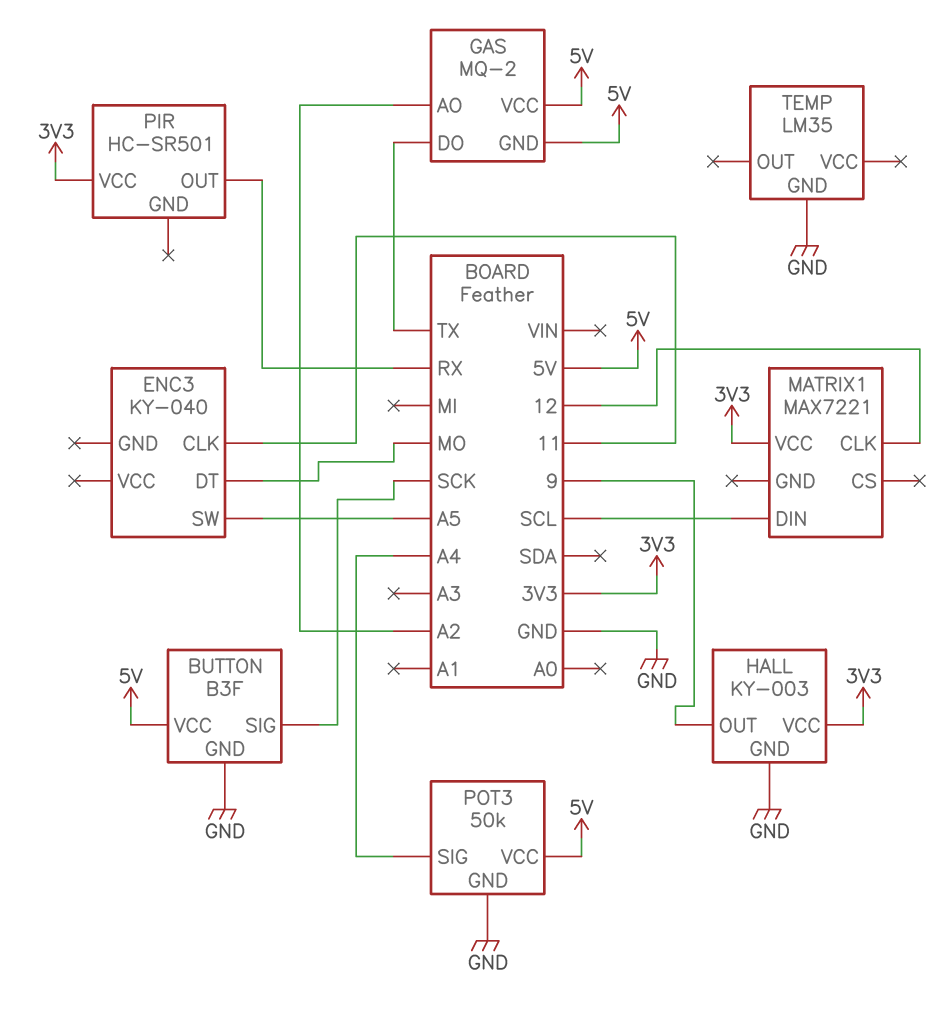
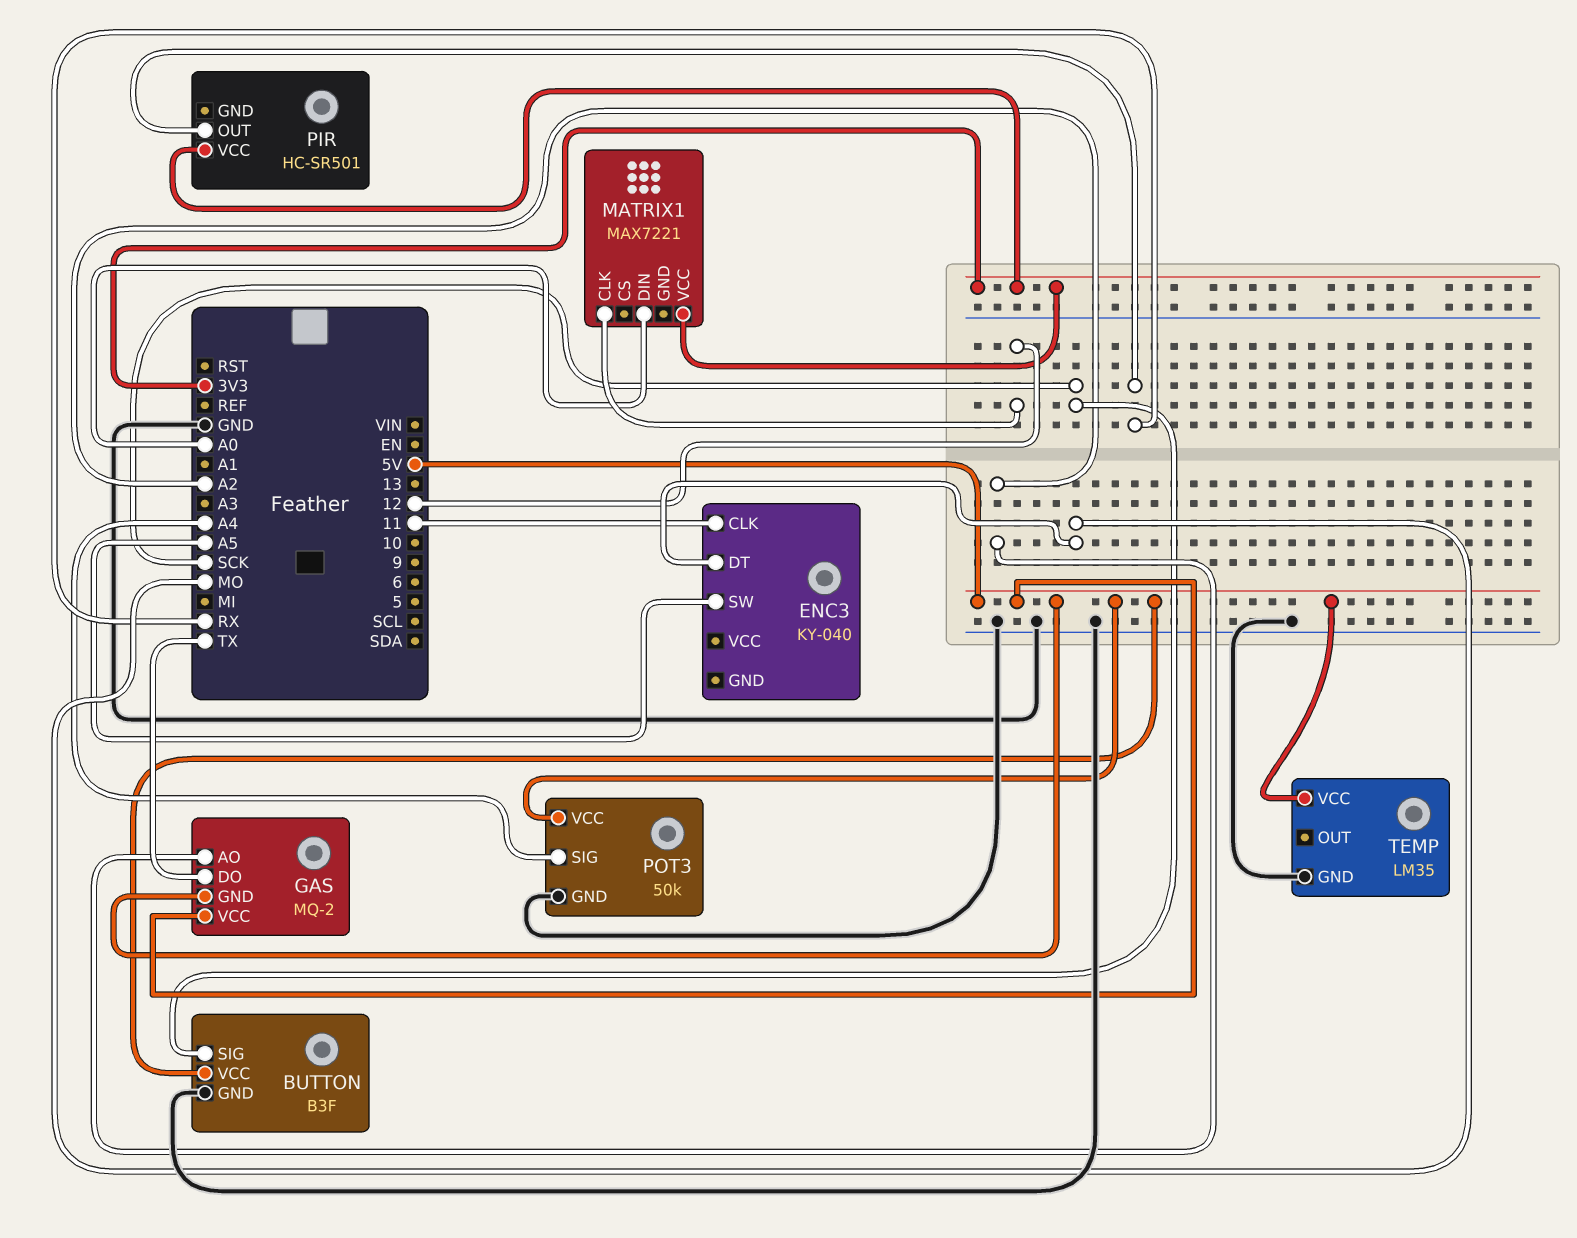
HALL: KY-003 -> none
HALL pin GND: GND -> none
HALL pin OUT: 9 -> none
HALL pin VCC: 3V3 -> none
MATRIX1 pin DIN: SCL -> A0
TEMP pin VCC: none -> 5V

